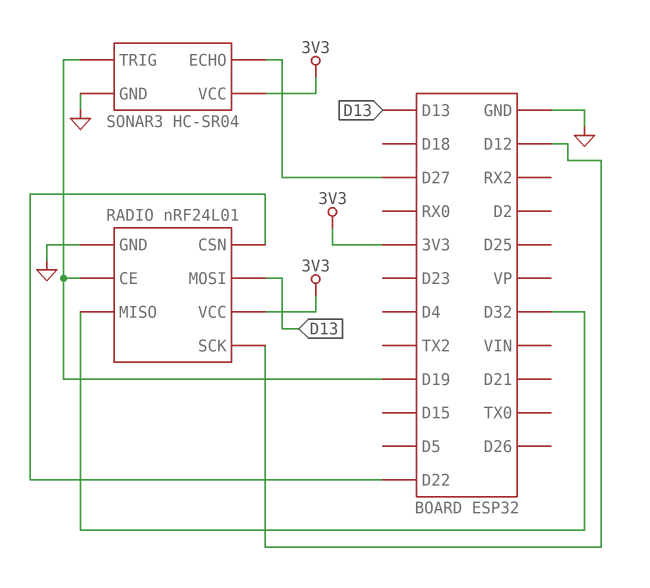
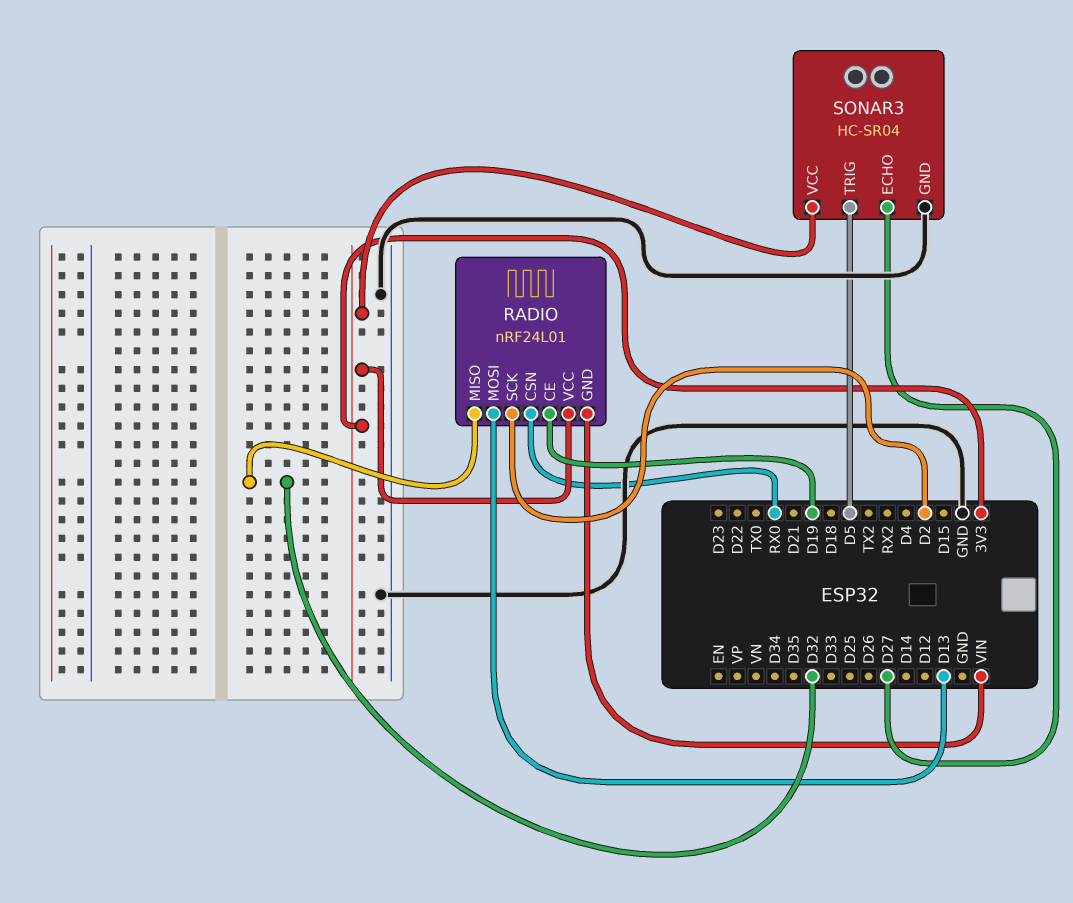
RADIO pin CSN: D22 -> RX0
RADIO pin GND: GND -> VIN
RADIO pin SCK: D12 -> D2
SONAR3 pin TRIG: D19 -> D5

